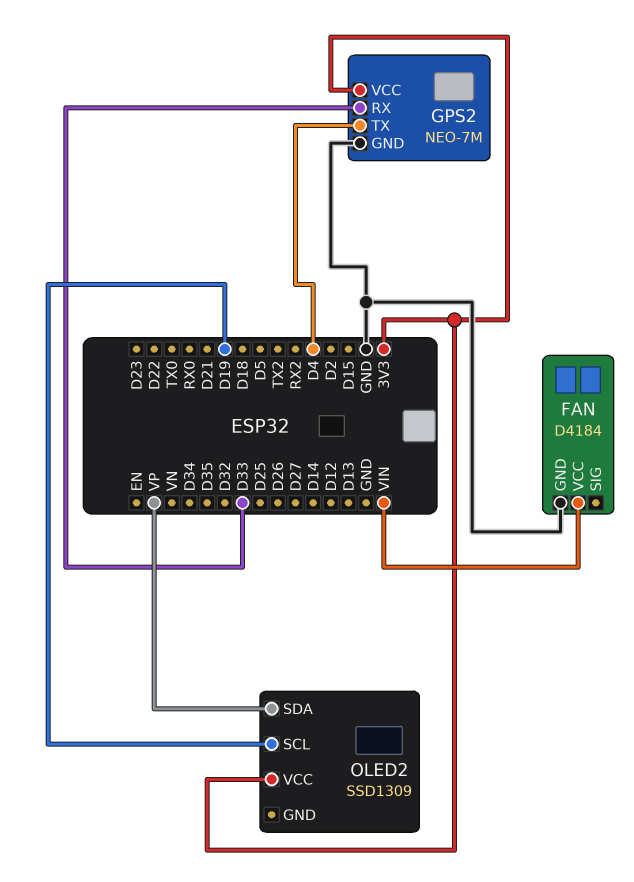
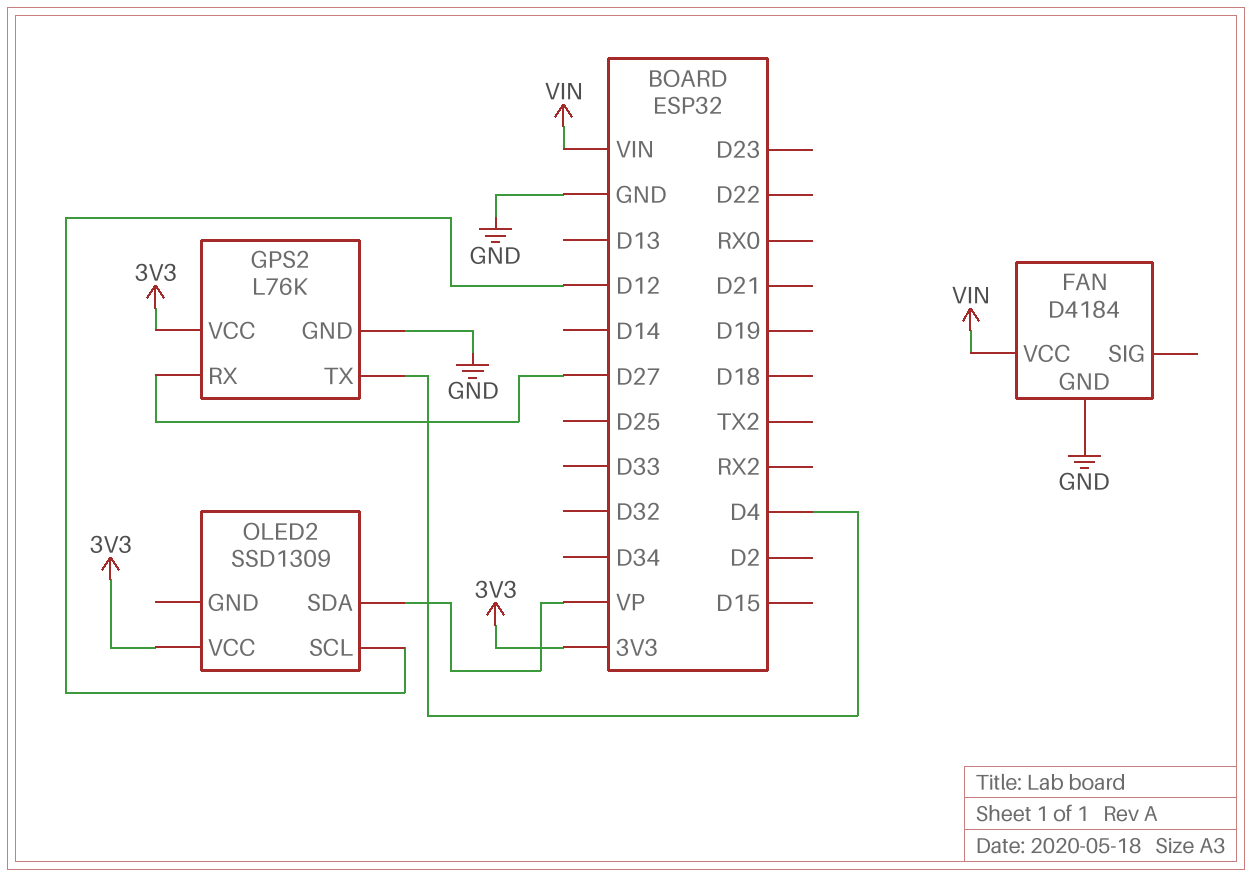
GPS2: NEO-7M -> L76K
GPS2 pin RX: D33 -> D27
OLED2 pin SCL: D19 -> D12

